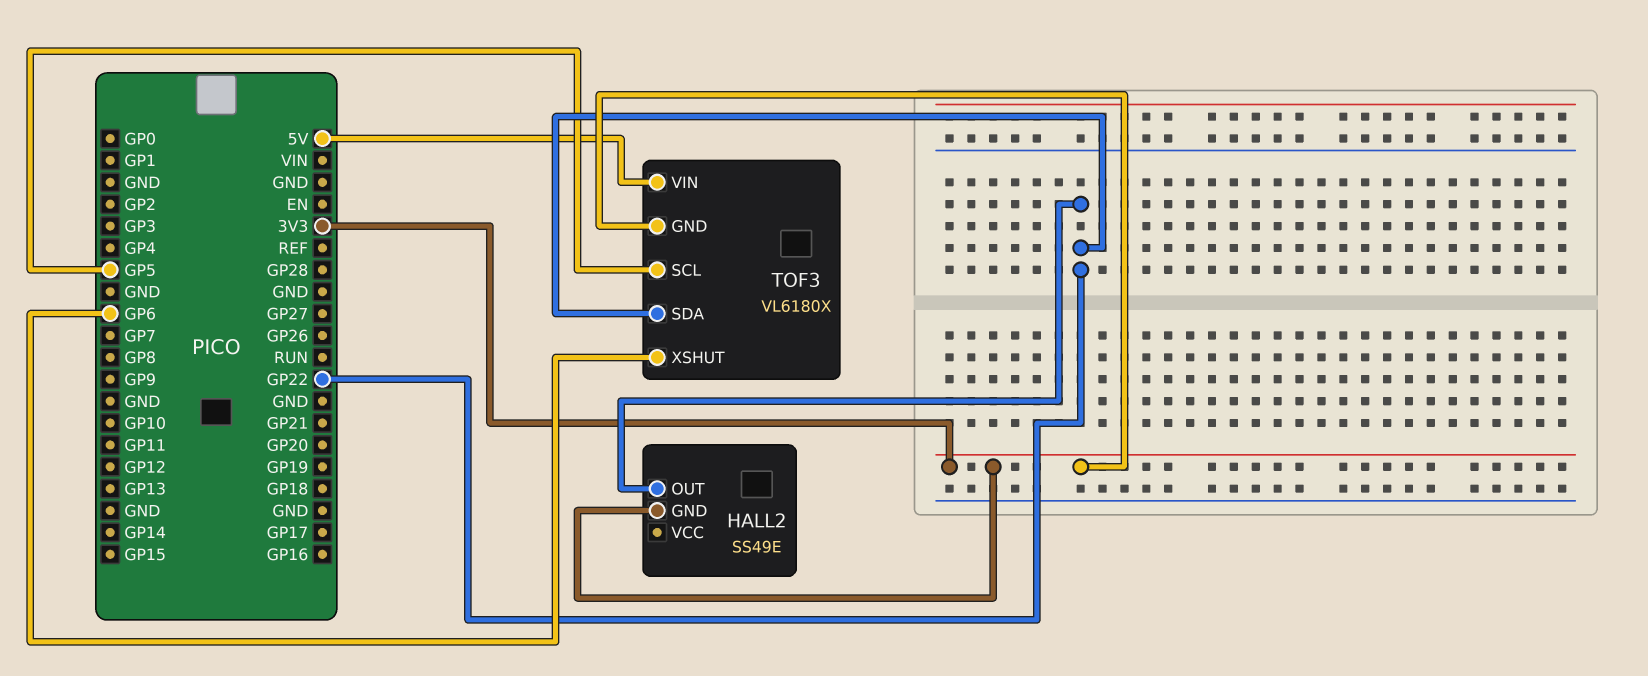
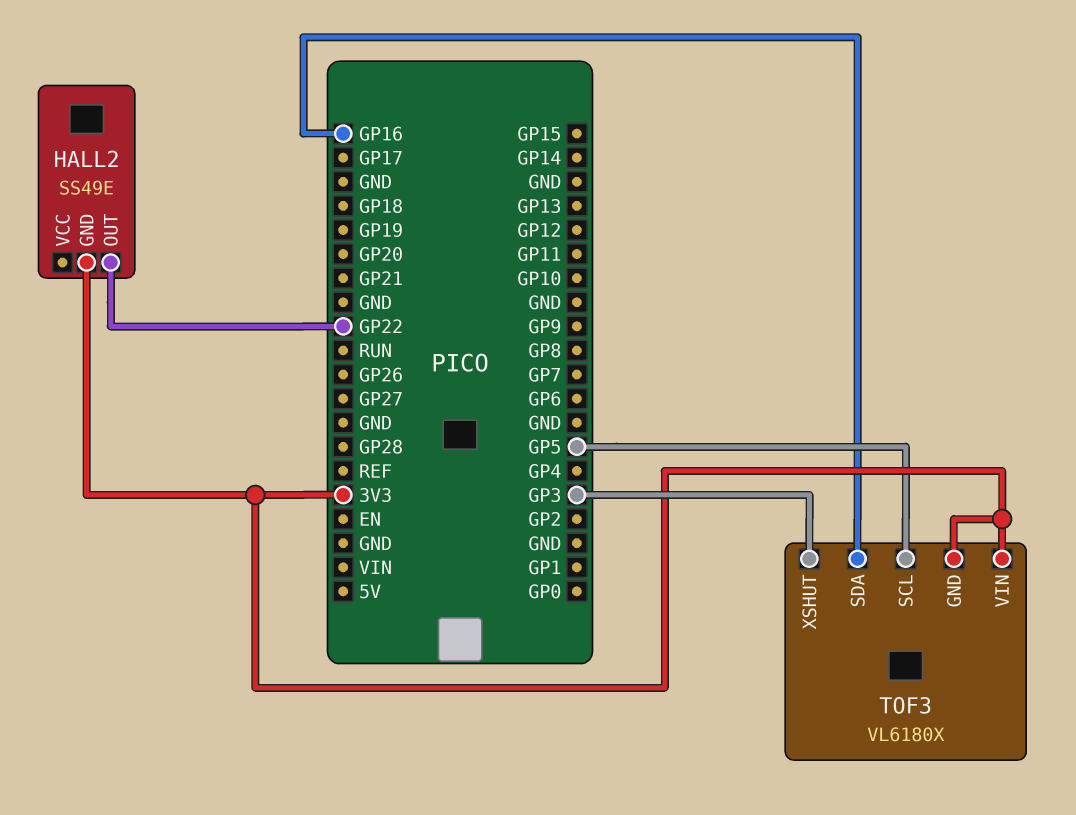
TOF3 pin SDA: GP22 -> GP16
TOF3 pin VIN: 5V -> 3V3
TOF3 pin XSHUT: GP6 -> GP3

